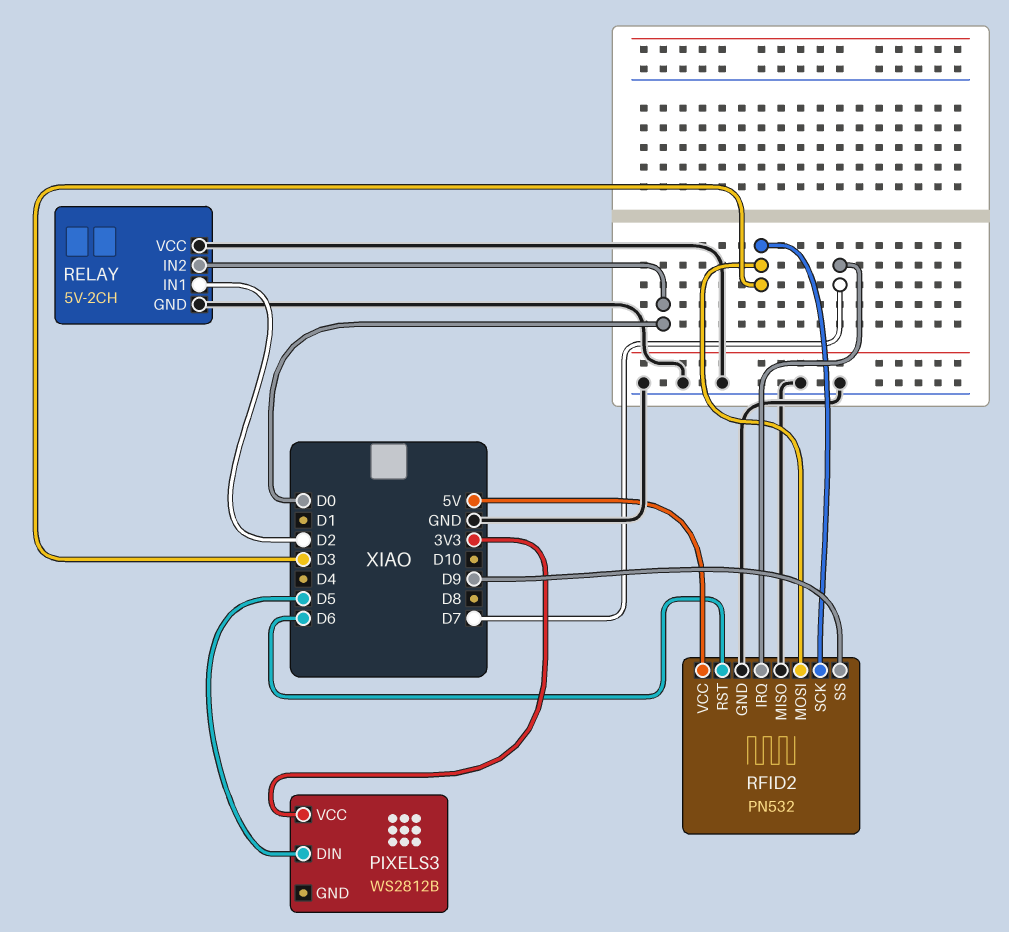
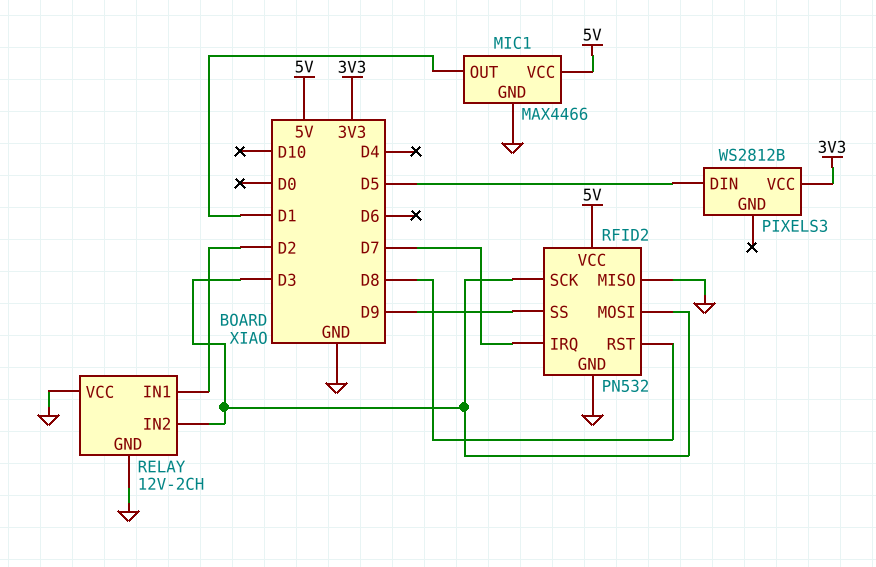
MIC1: none -> MAX4466
MIC1 pin GND: none -> GND
MIC1 pin OUT: none -> D1
MIC1 pin VCC: none -> 5V
RELAY: 5V-2CH -> 12V-2CH
RELAY pin IN2: D0 -> D3
RFID2 pin RST: D6 -> D8

